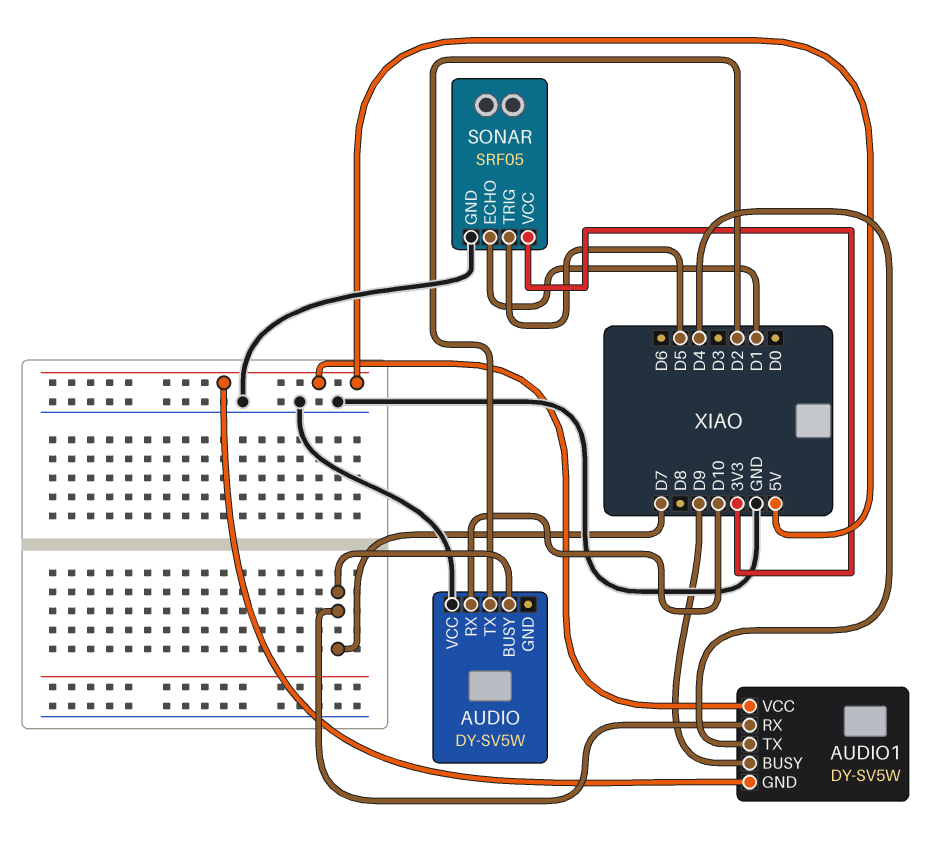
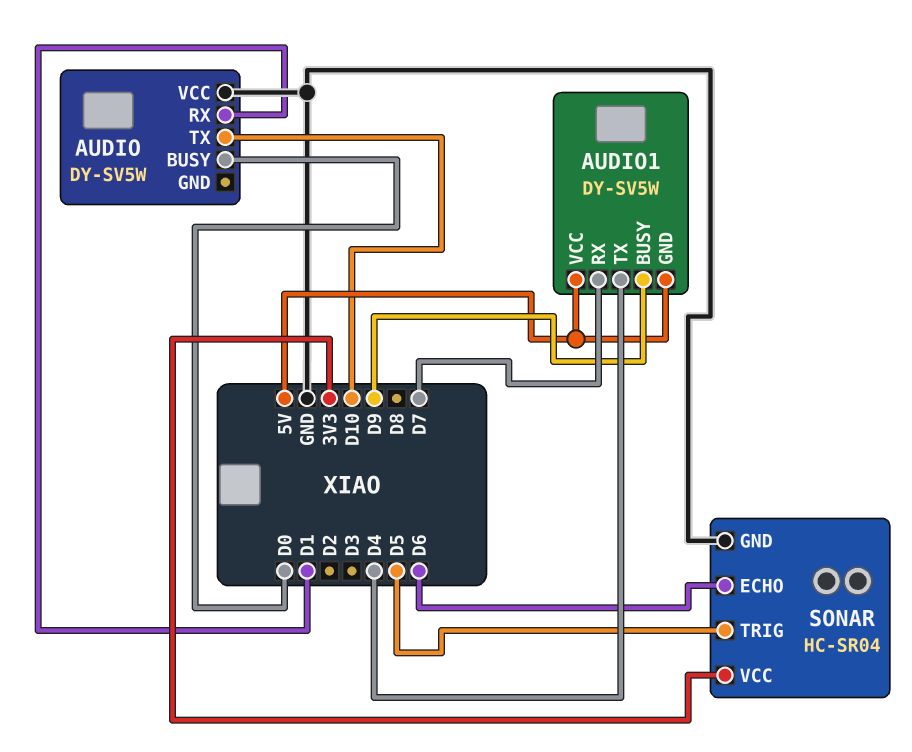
AUDIO pin BUSY: D7 -> D0
AUDIO pin RX: D10 -> D1
AUDIO pin TX: D2 -> D10
SONAR: SRF05 -> HC-SR04
SONAR pin ECHO: D1 -> D6

